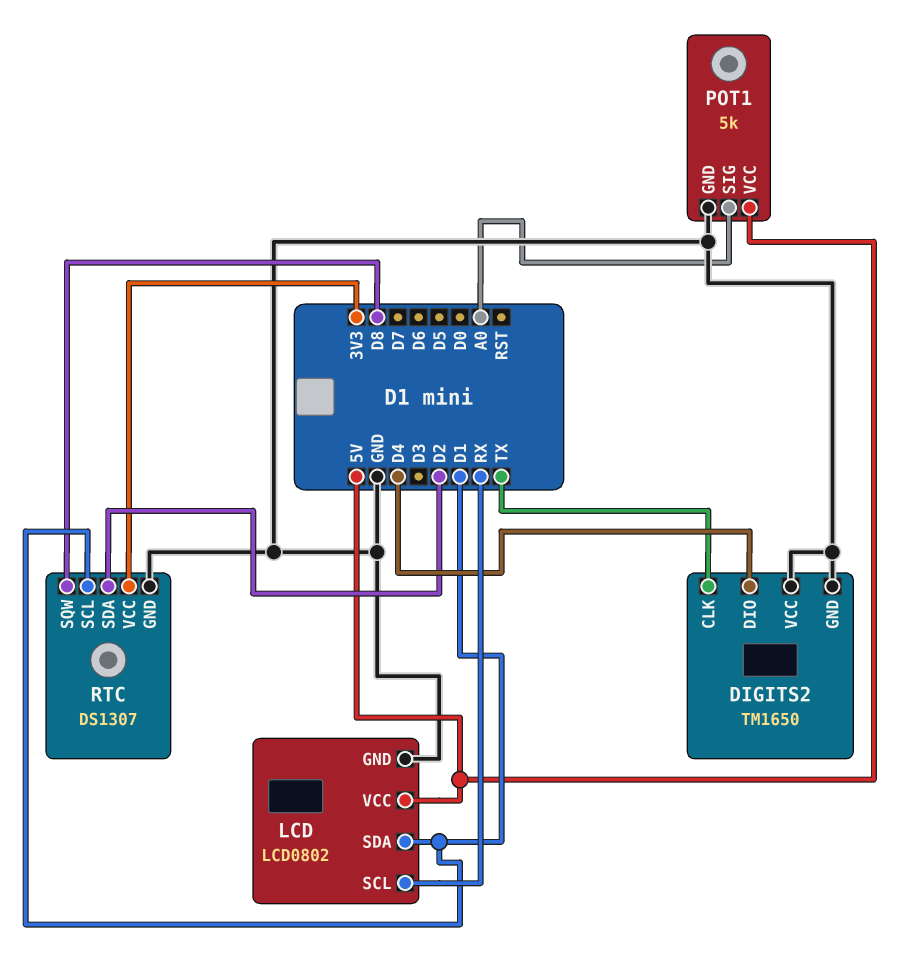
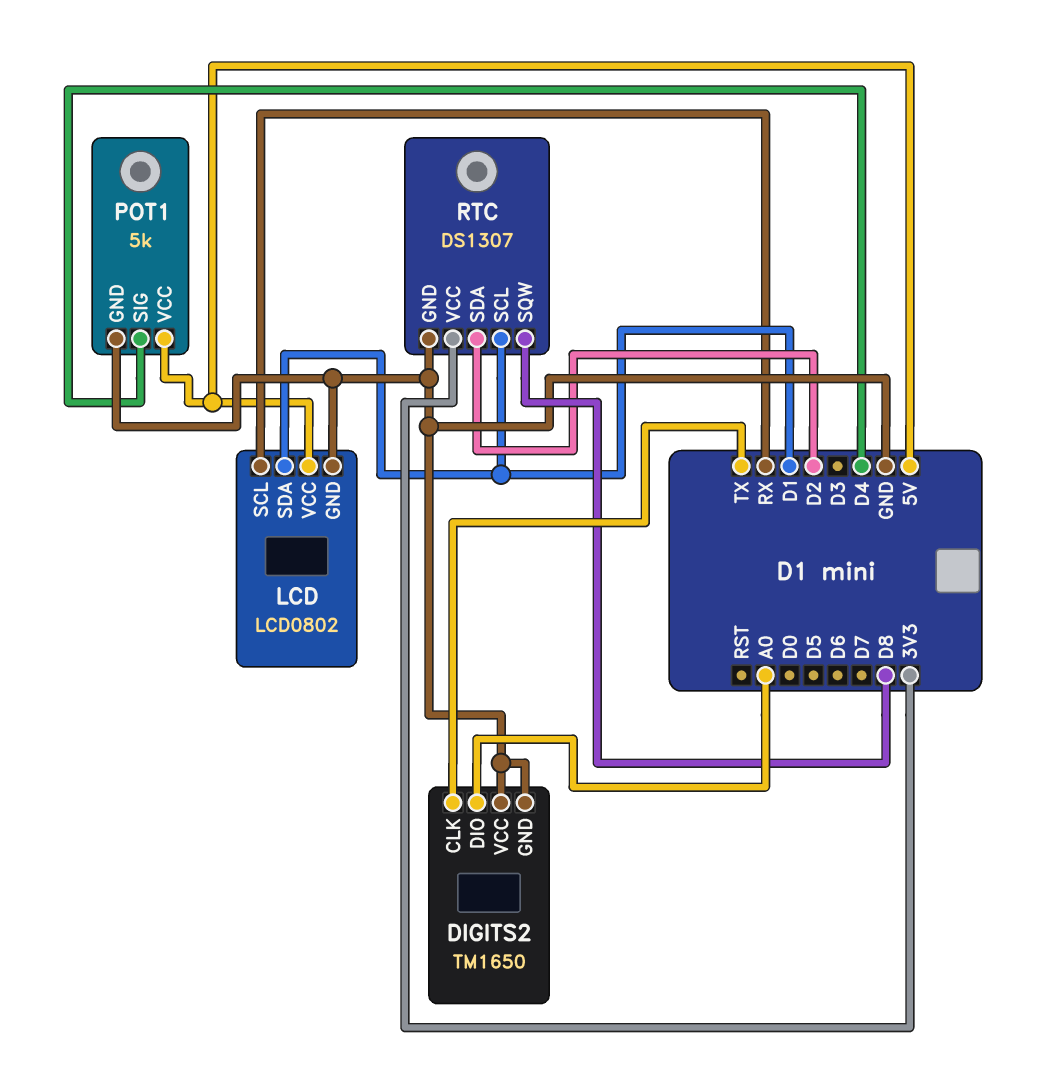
DIGITS2 pin DIO: D4 -> A0
POT1 pin SIG: A0 -> D4

